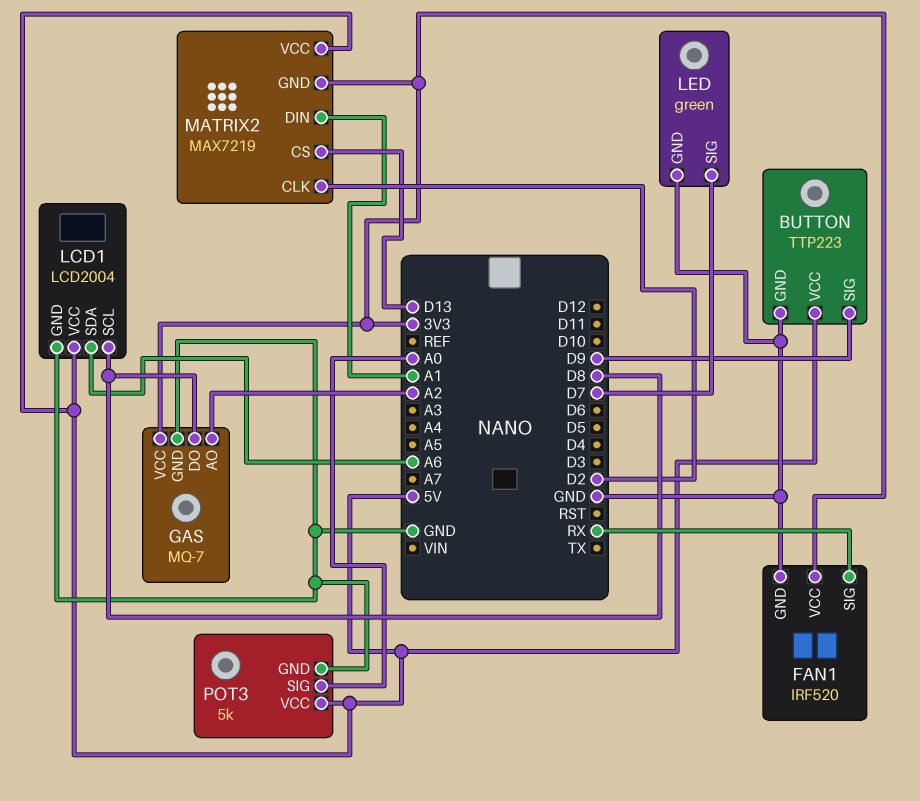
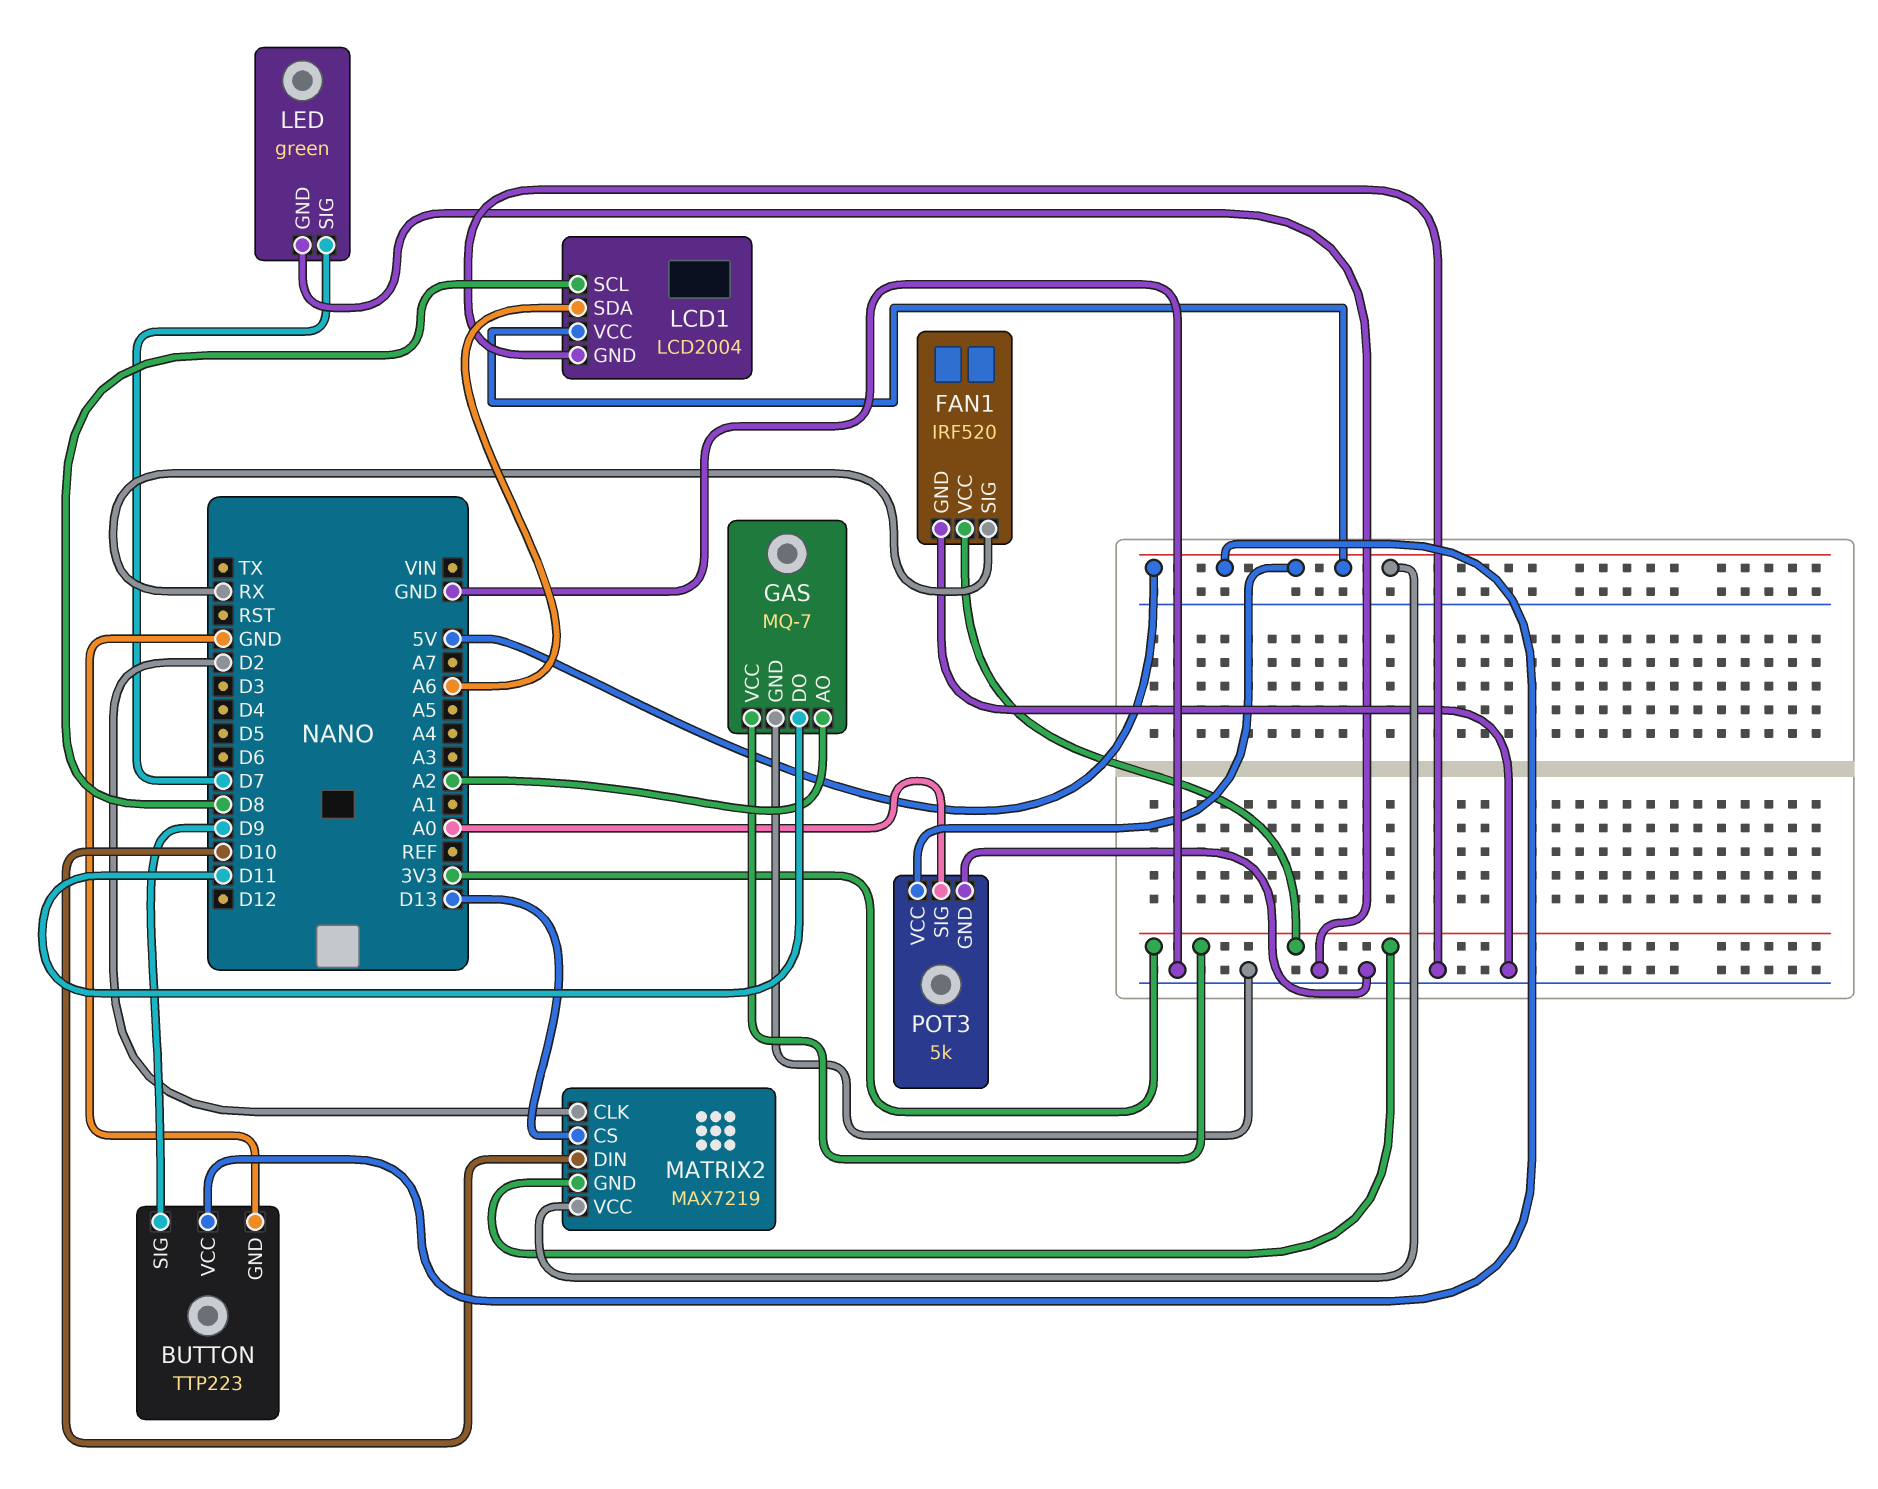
GAS pin DO: D8 -> D11
MATRIX2 pin DIN: A1 -> D10

